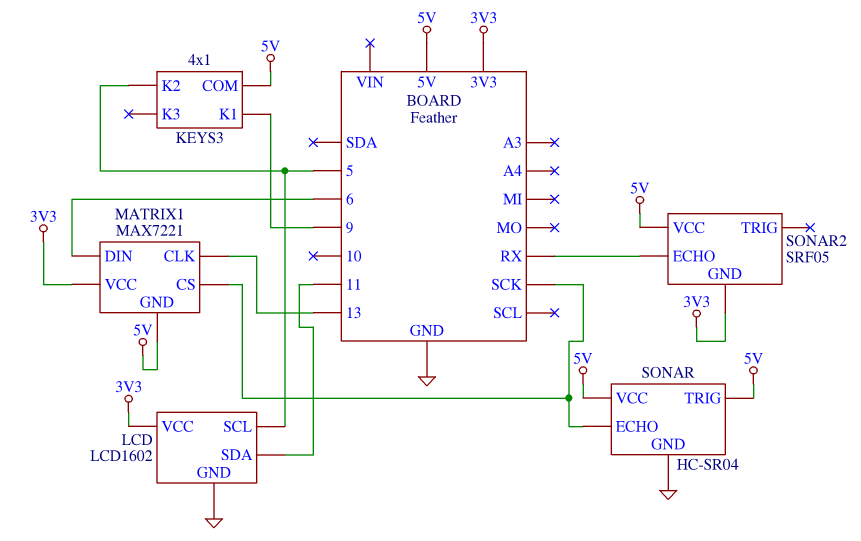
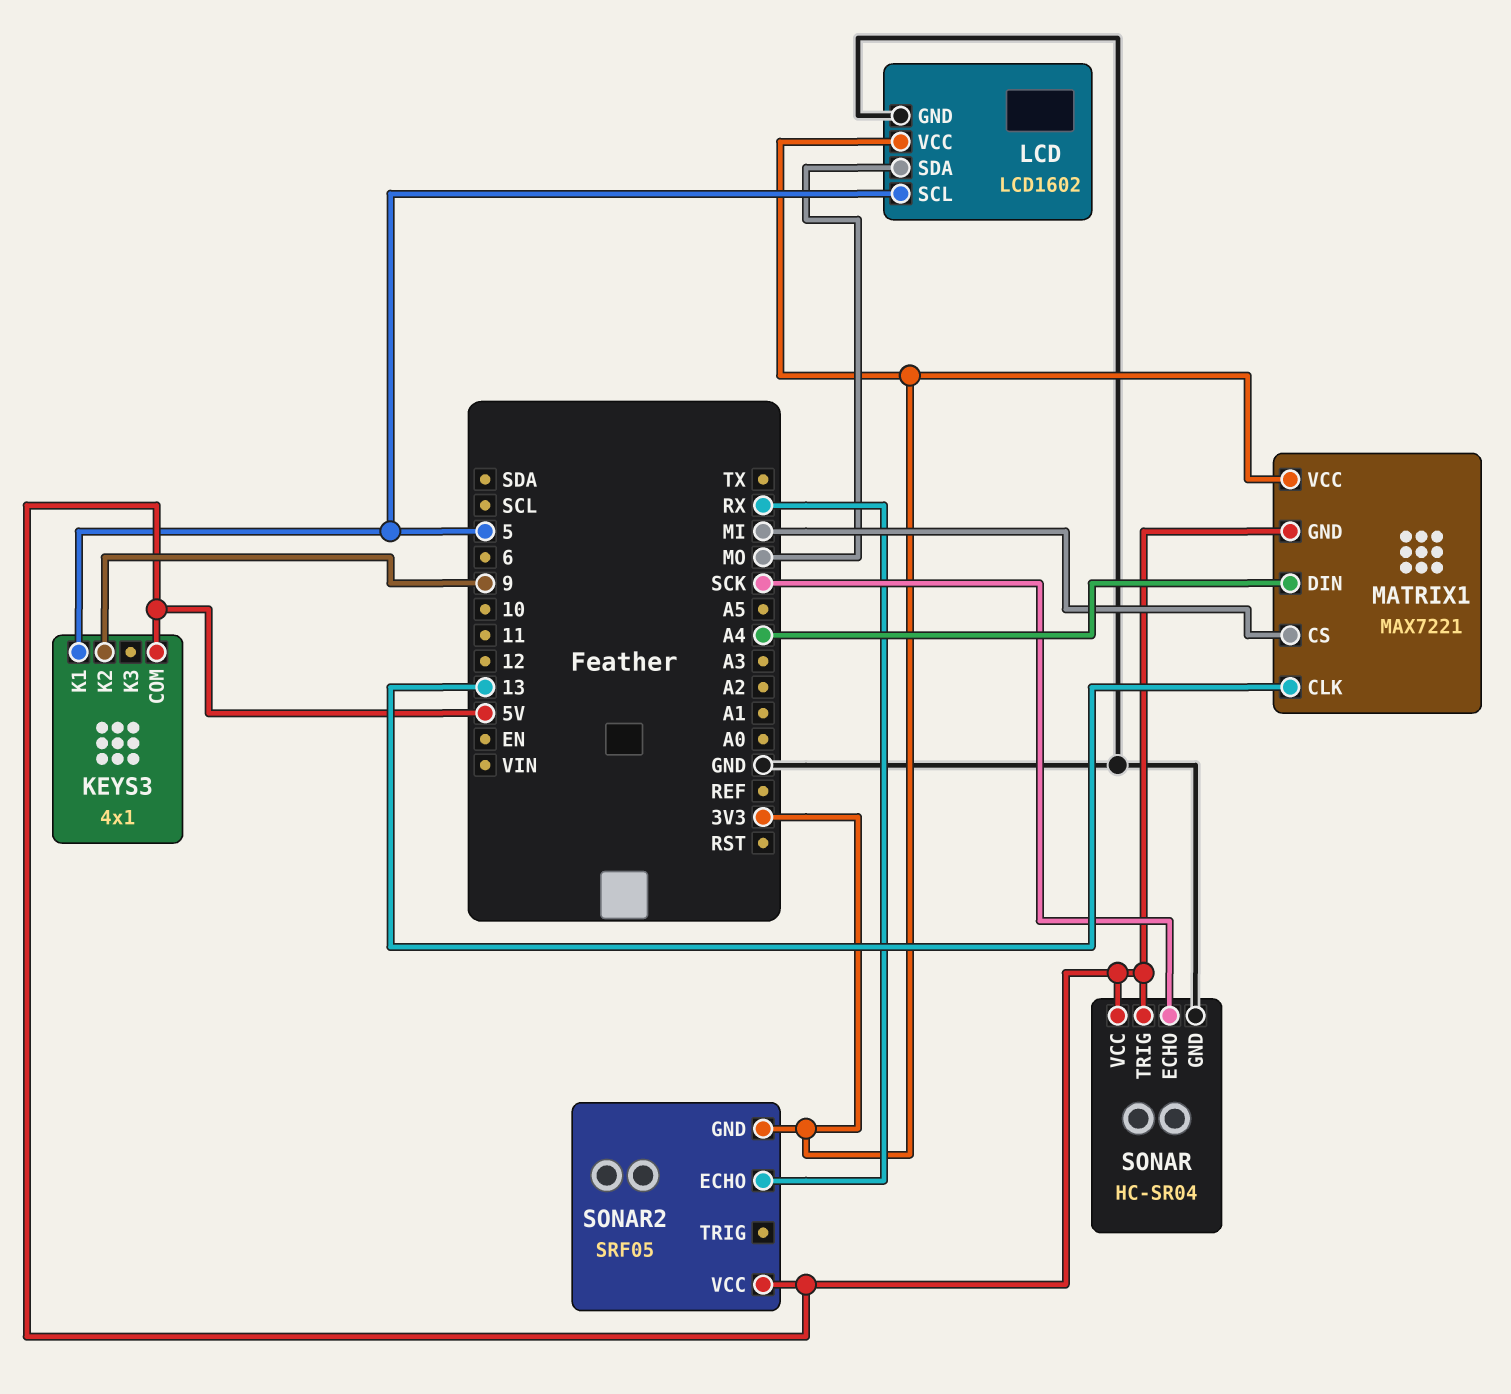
KEYS3 pin K1: 9 -> 5
KEYS3 pin K2: 5 -> 9
LCD pin SDA: 11 -> MO
MATRIX1 pin CS: SCK -> MI
MATRIX1 pin DIN: 6 -> A4

